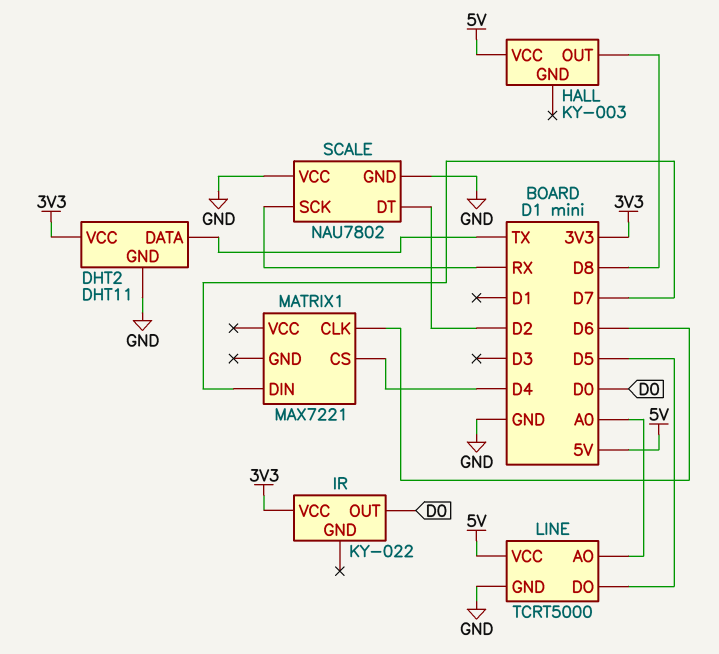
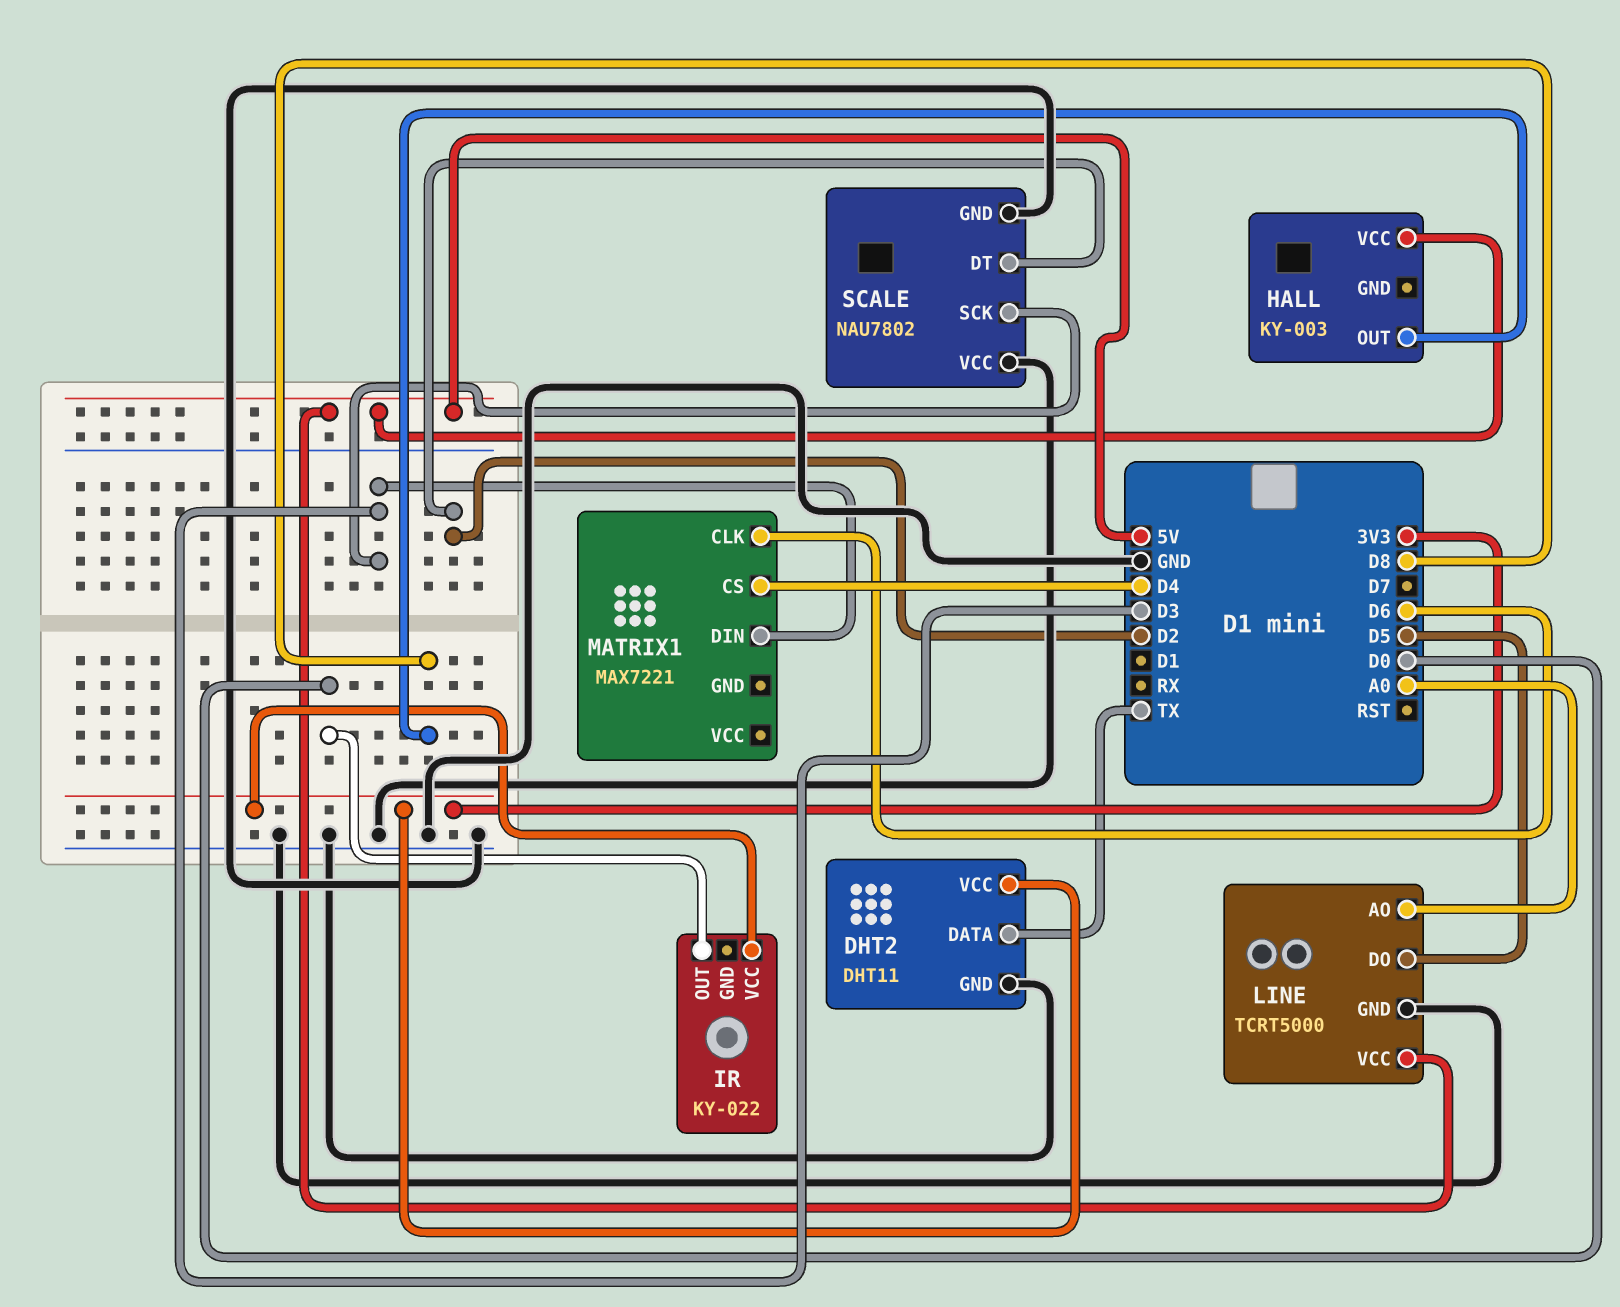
MATRIX1 pin DIN: D7 -> D3
SCALE pin SCK: RX -> D3

